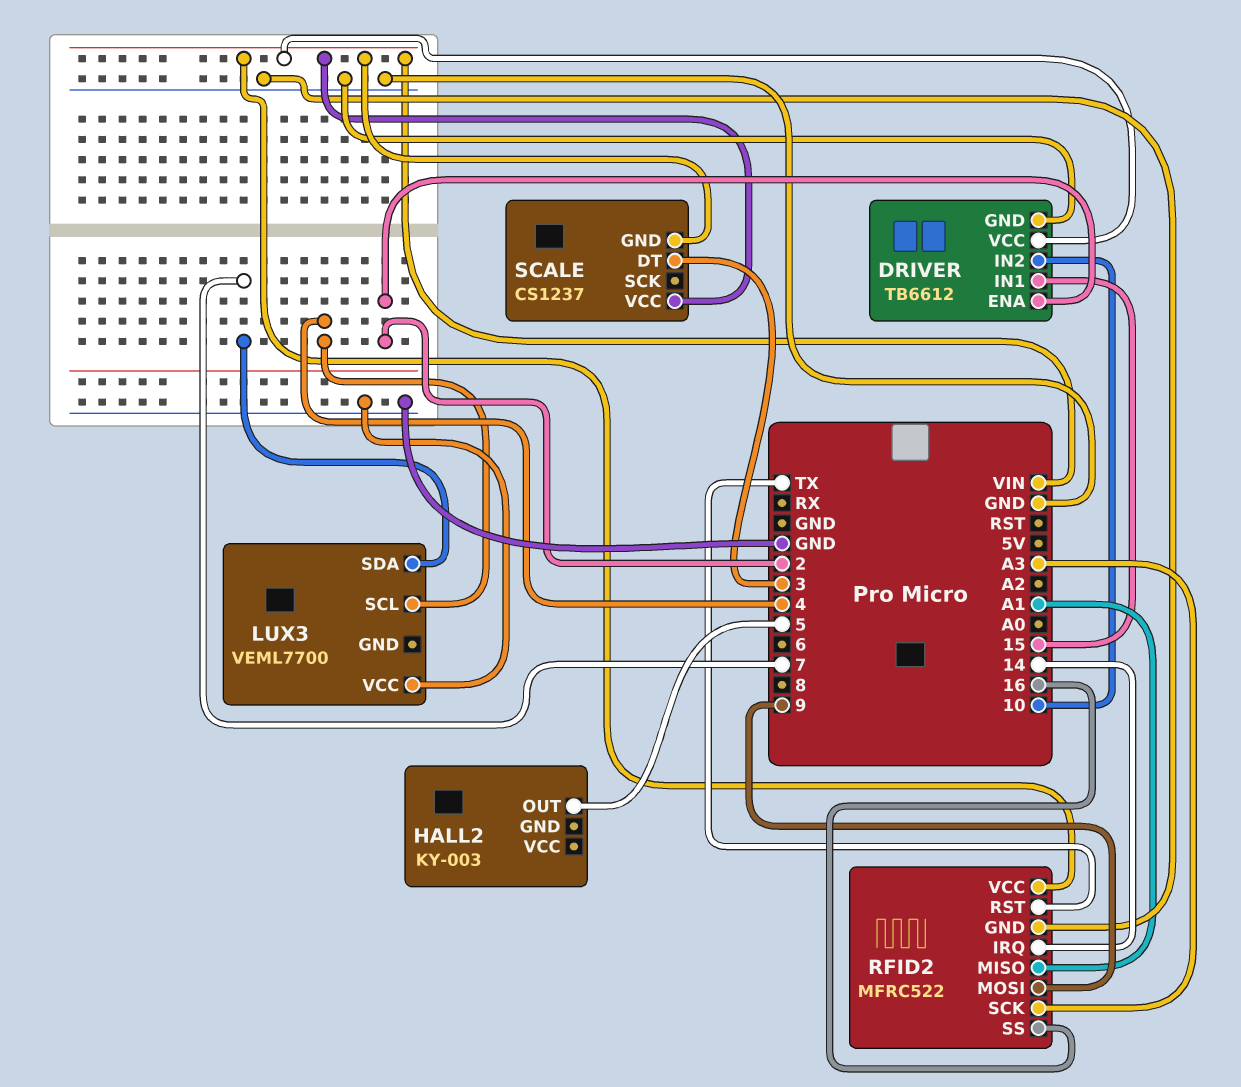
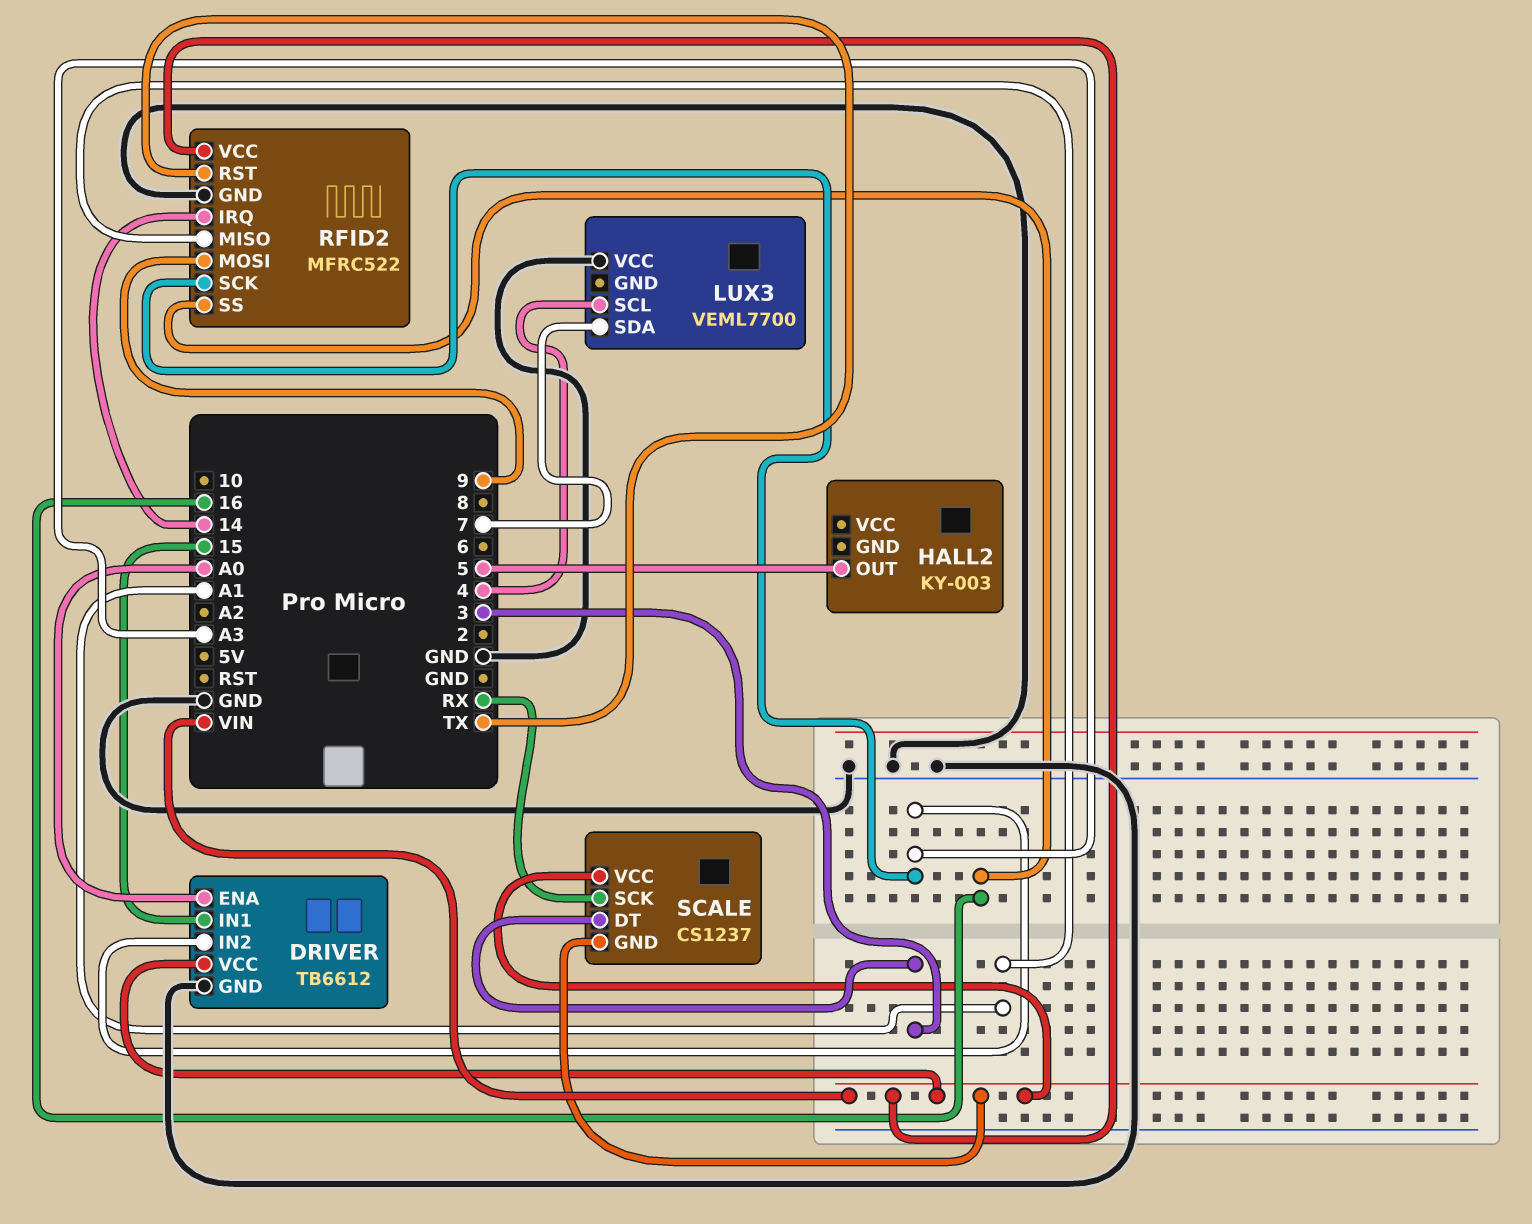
DRIVER pin ENA: 2 -> A0
DRIVER pin IN2: 10 -> A3
SCALE pin SCK: none -> RX

